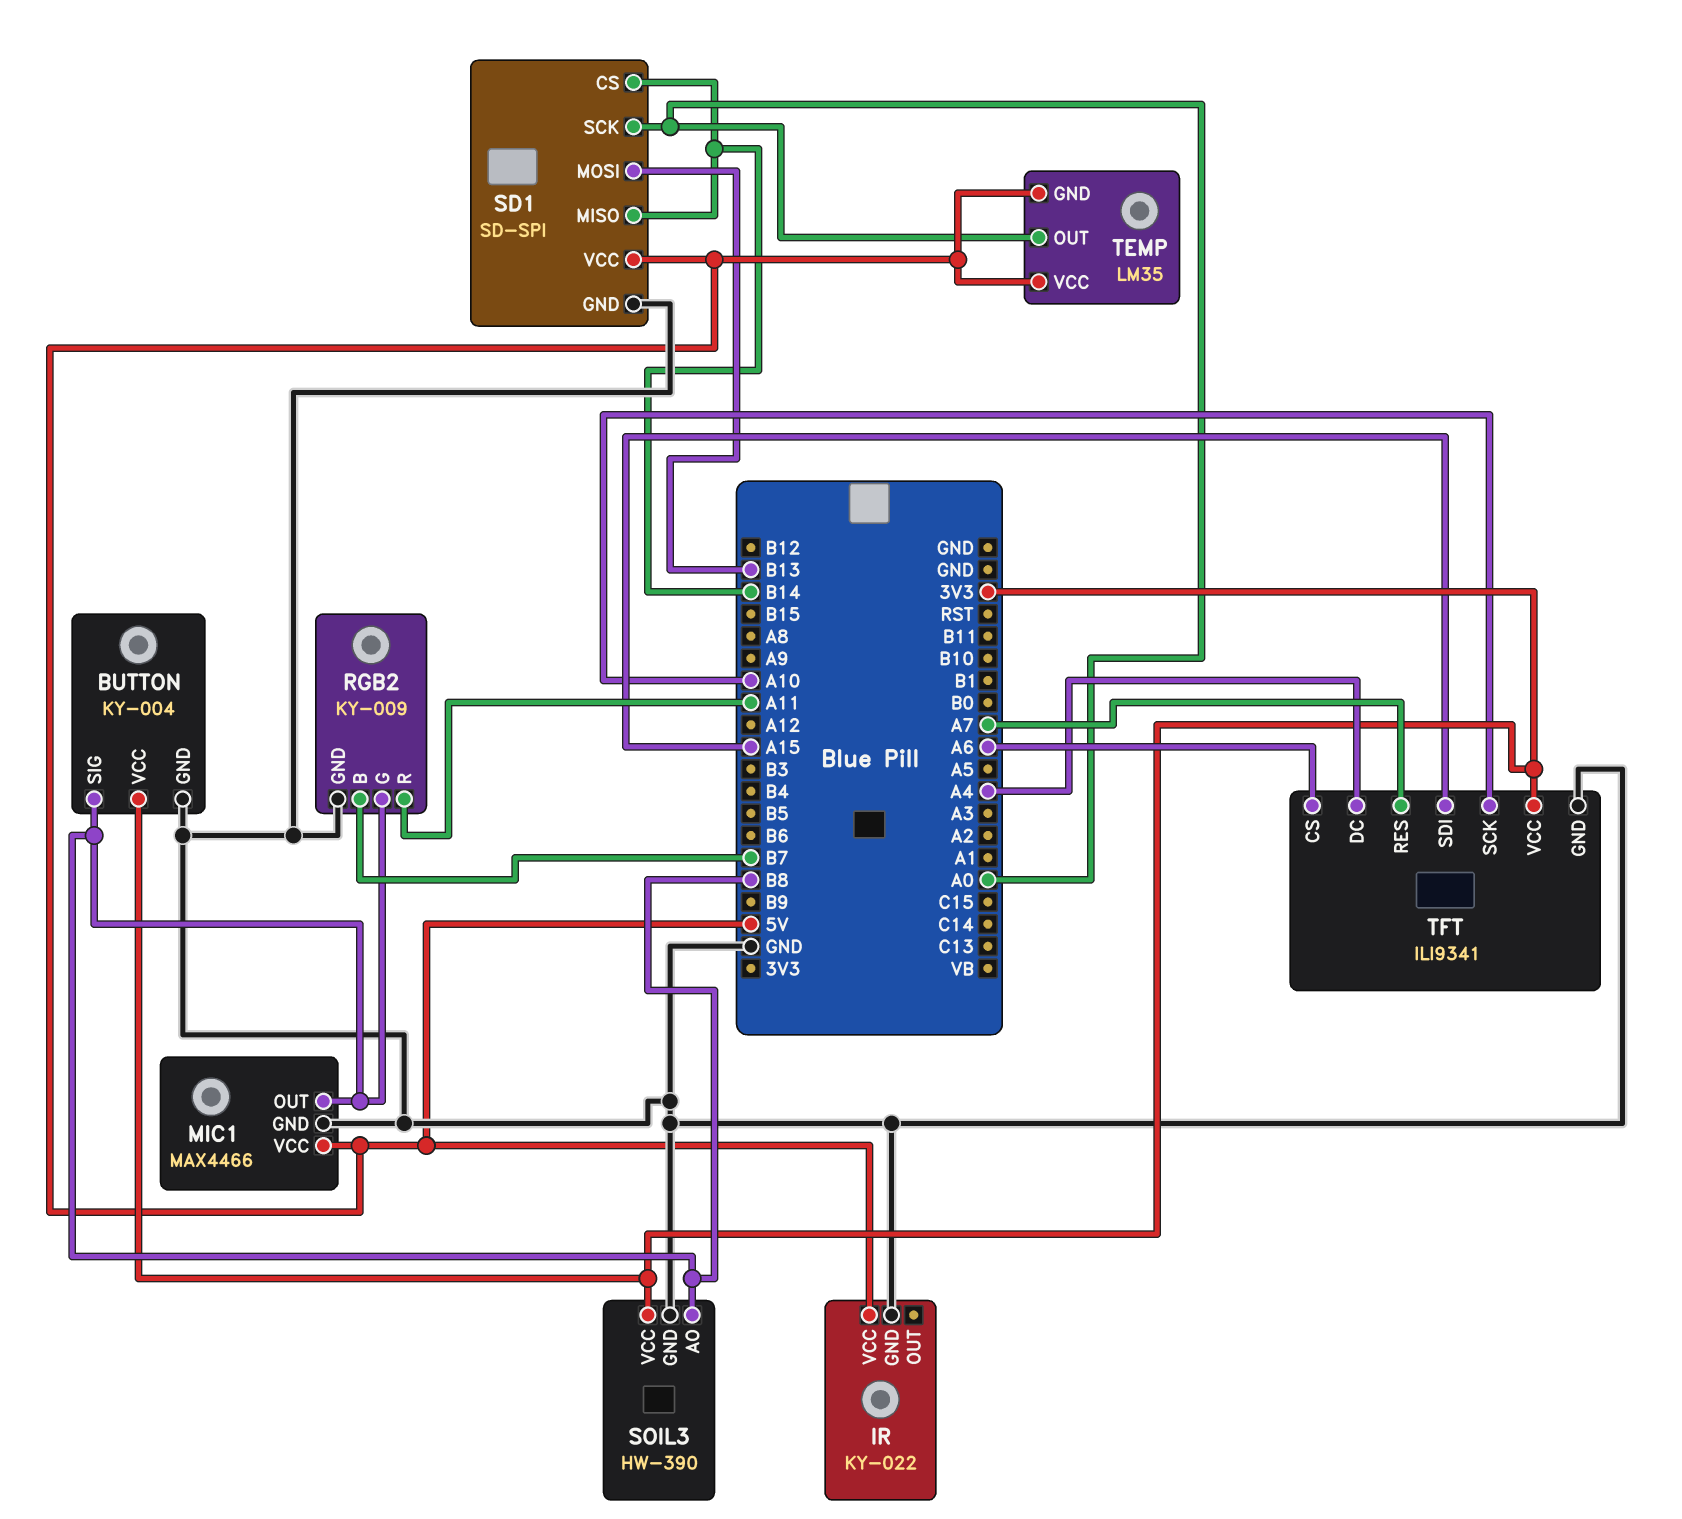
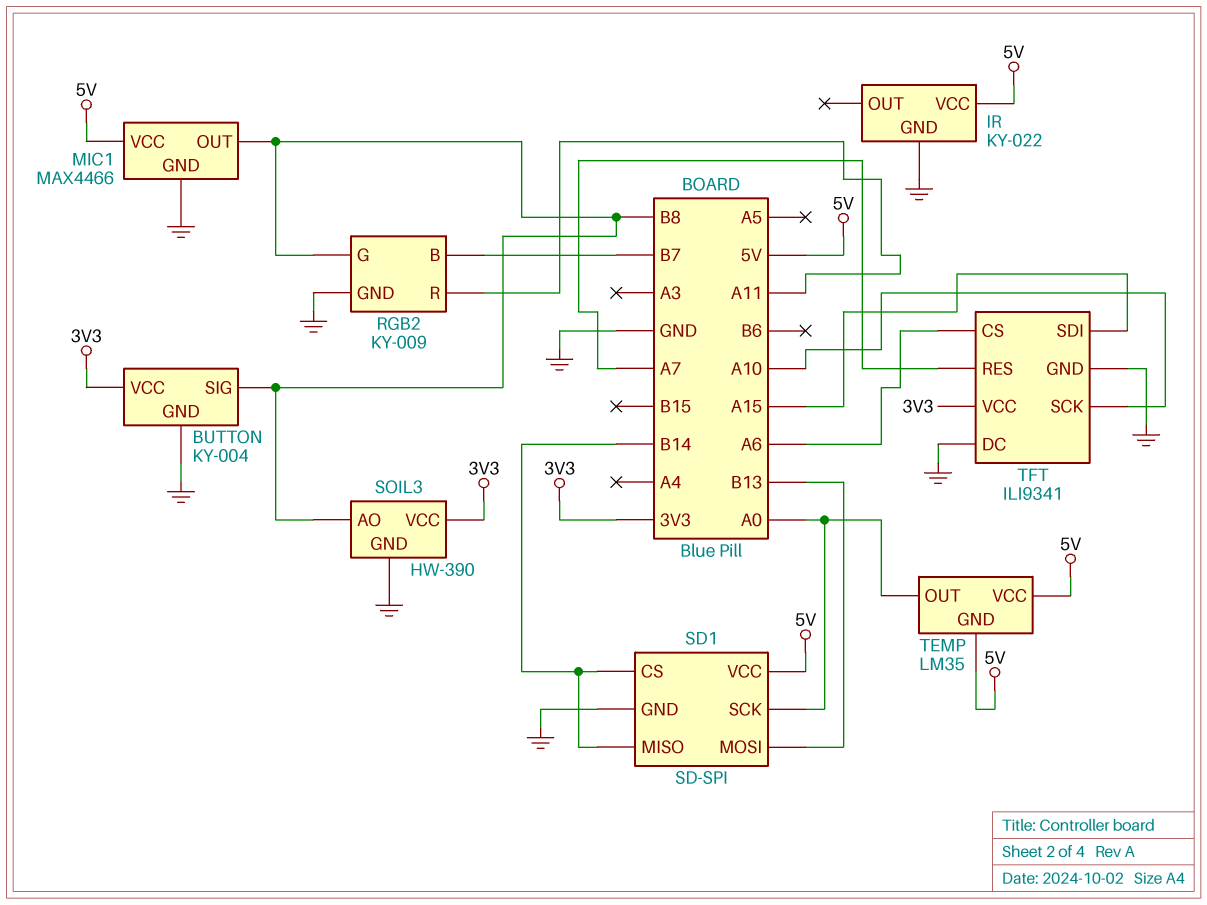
TFT pin DC: A4 -> GND

